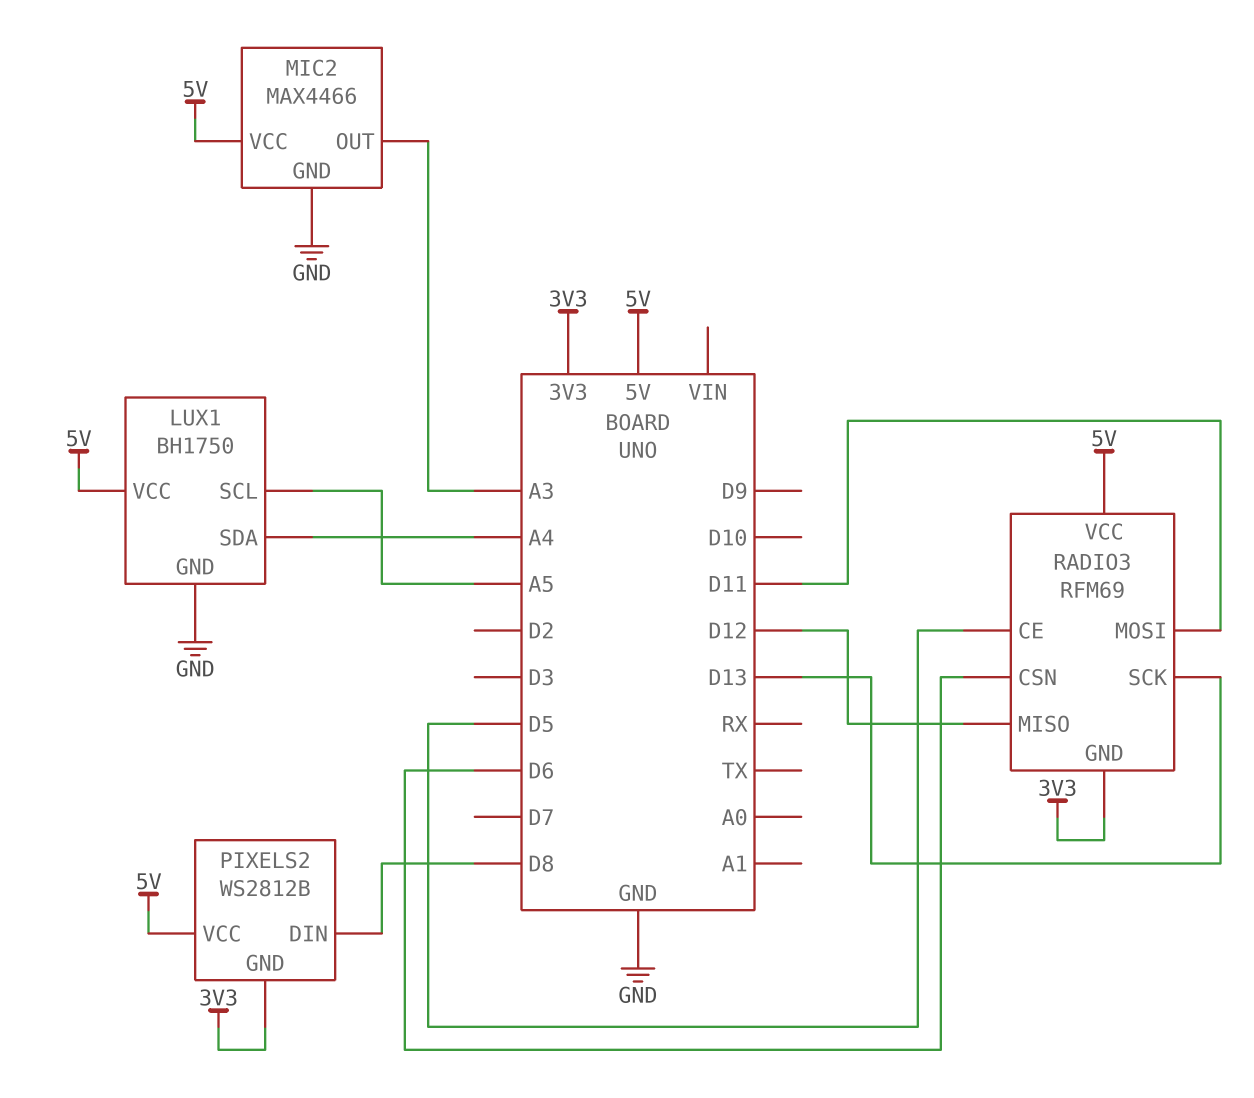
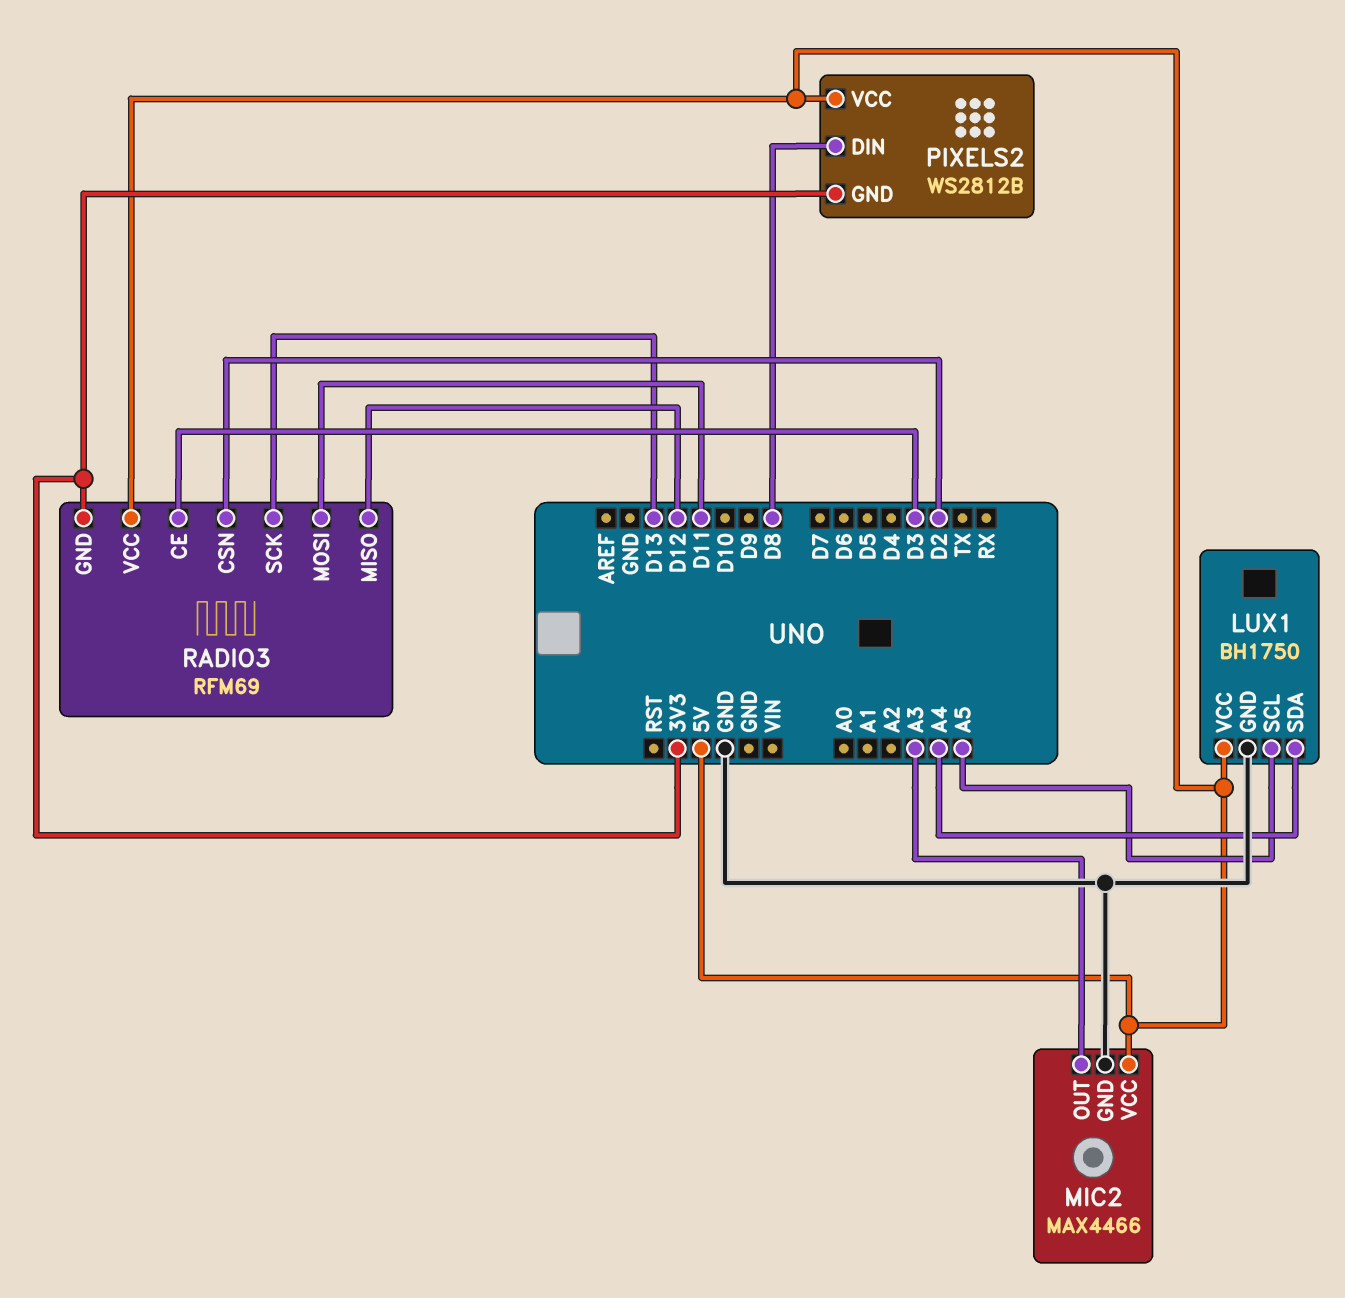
RADIO3 pin CE: D5 -> D3
RADIO3 pin CSN: D6 -> D2

